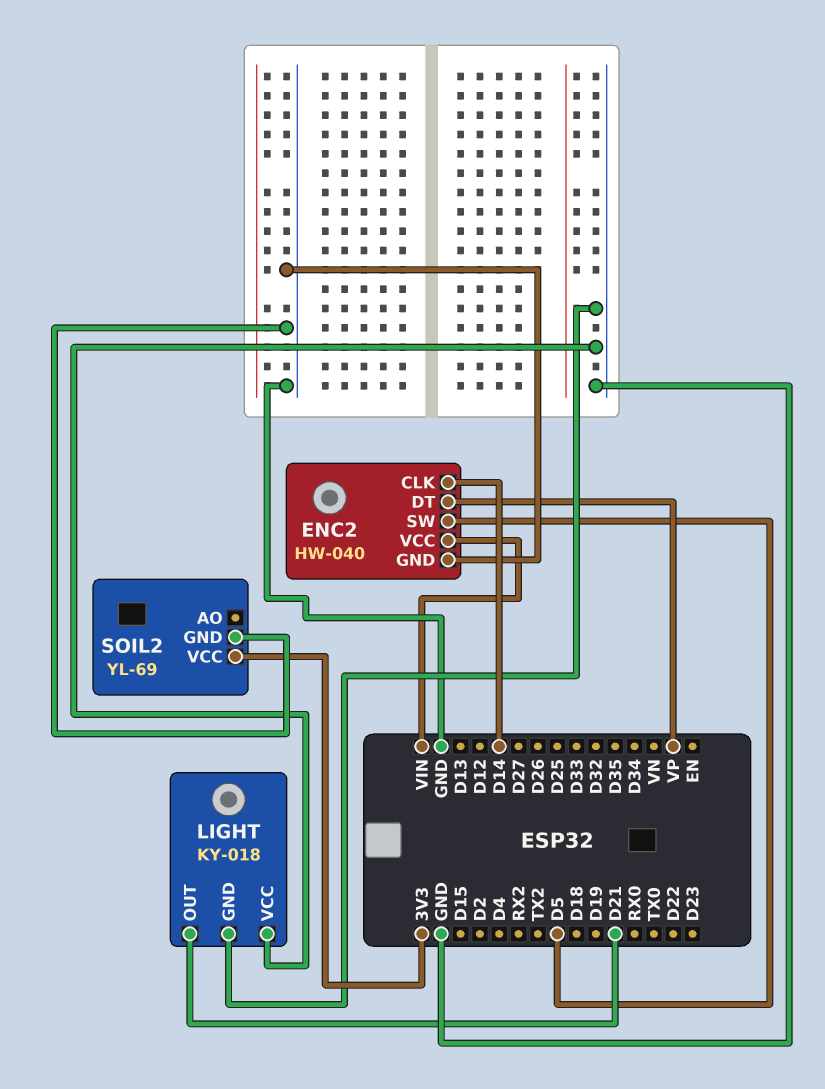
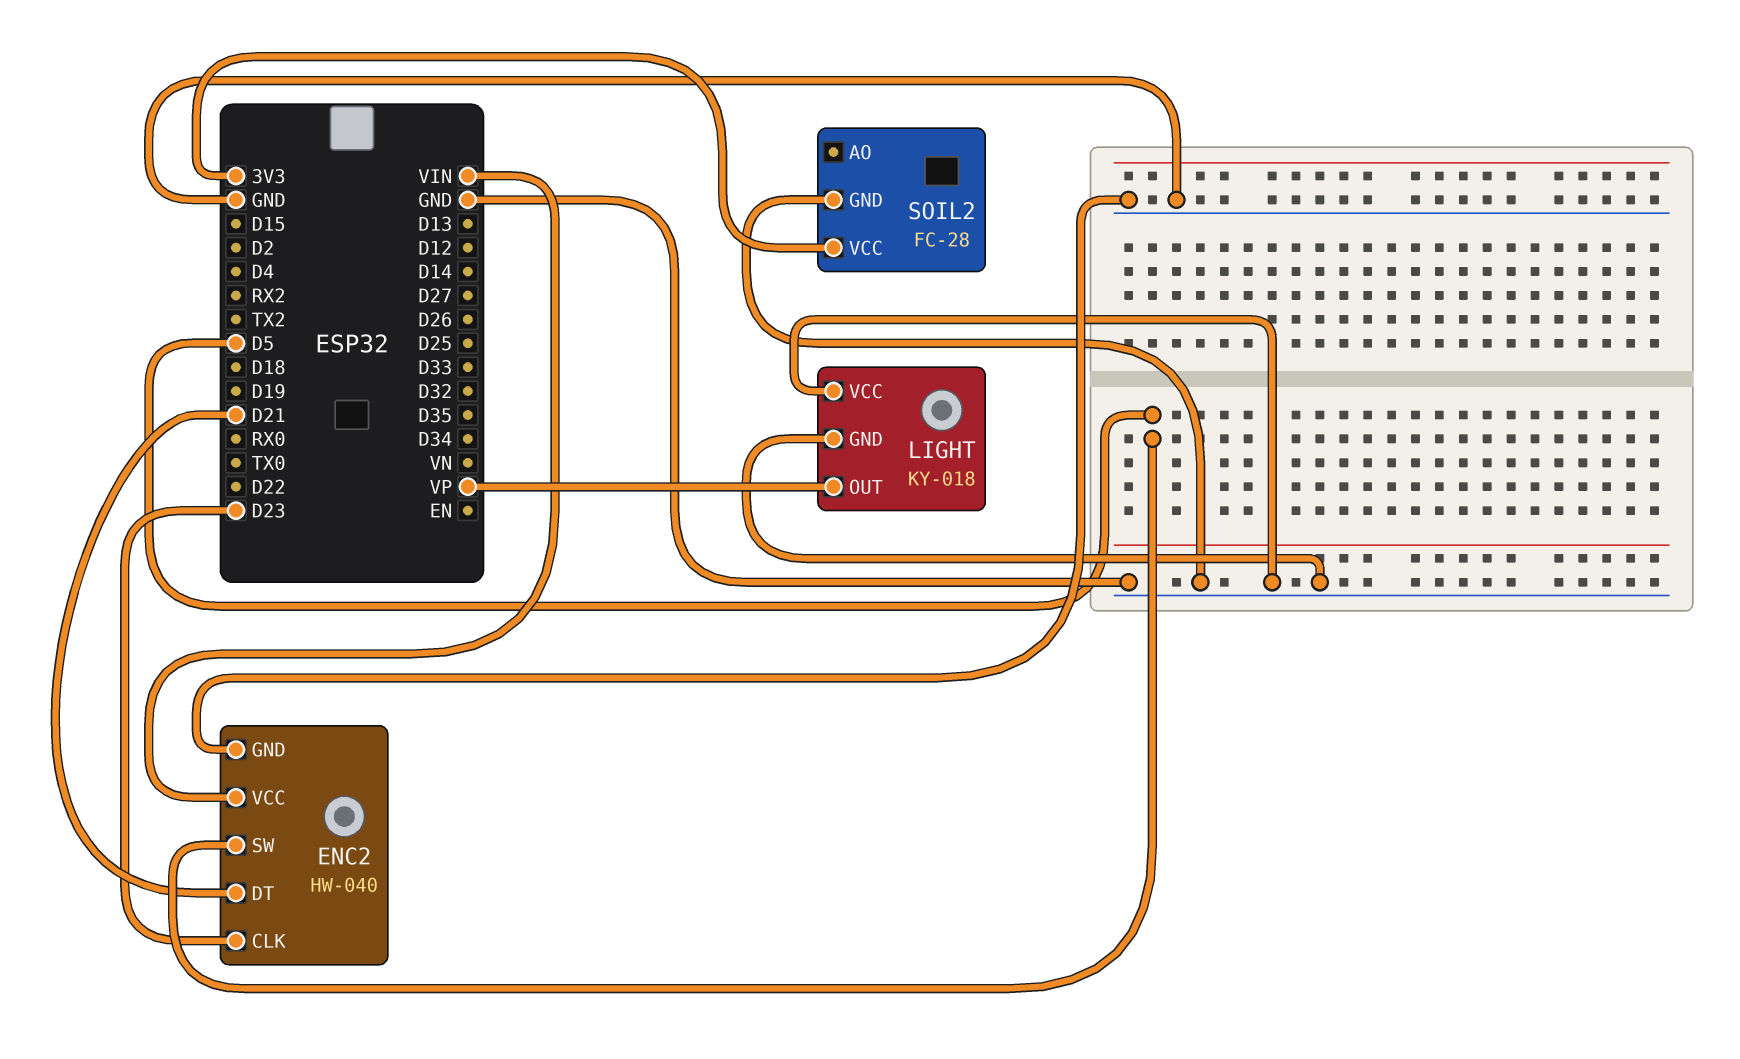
ENC2 pin CLK: D14 -> D23
ENC2 pin DT: VP -> D21
LIGHT pin OUT: D21 -> VP
SOIL2: YL-69 -> FC-28

